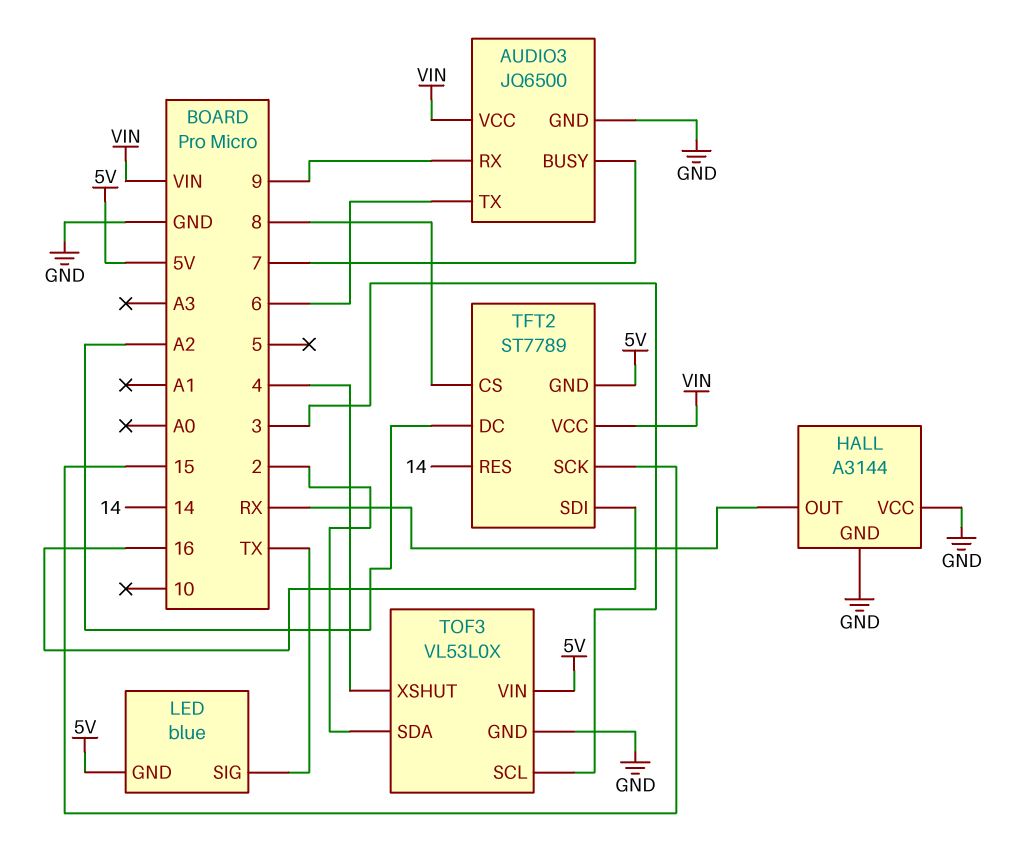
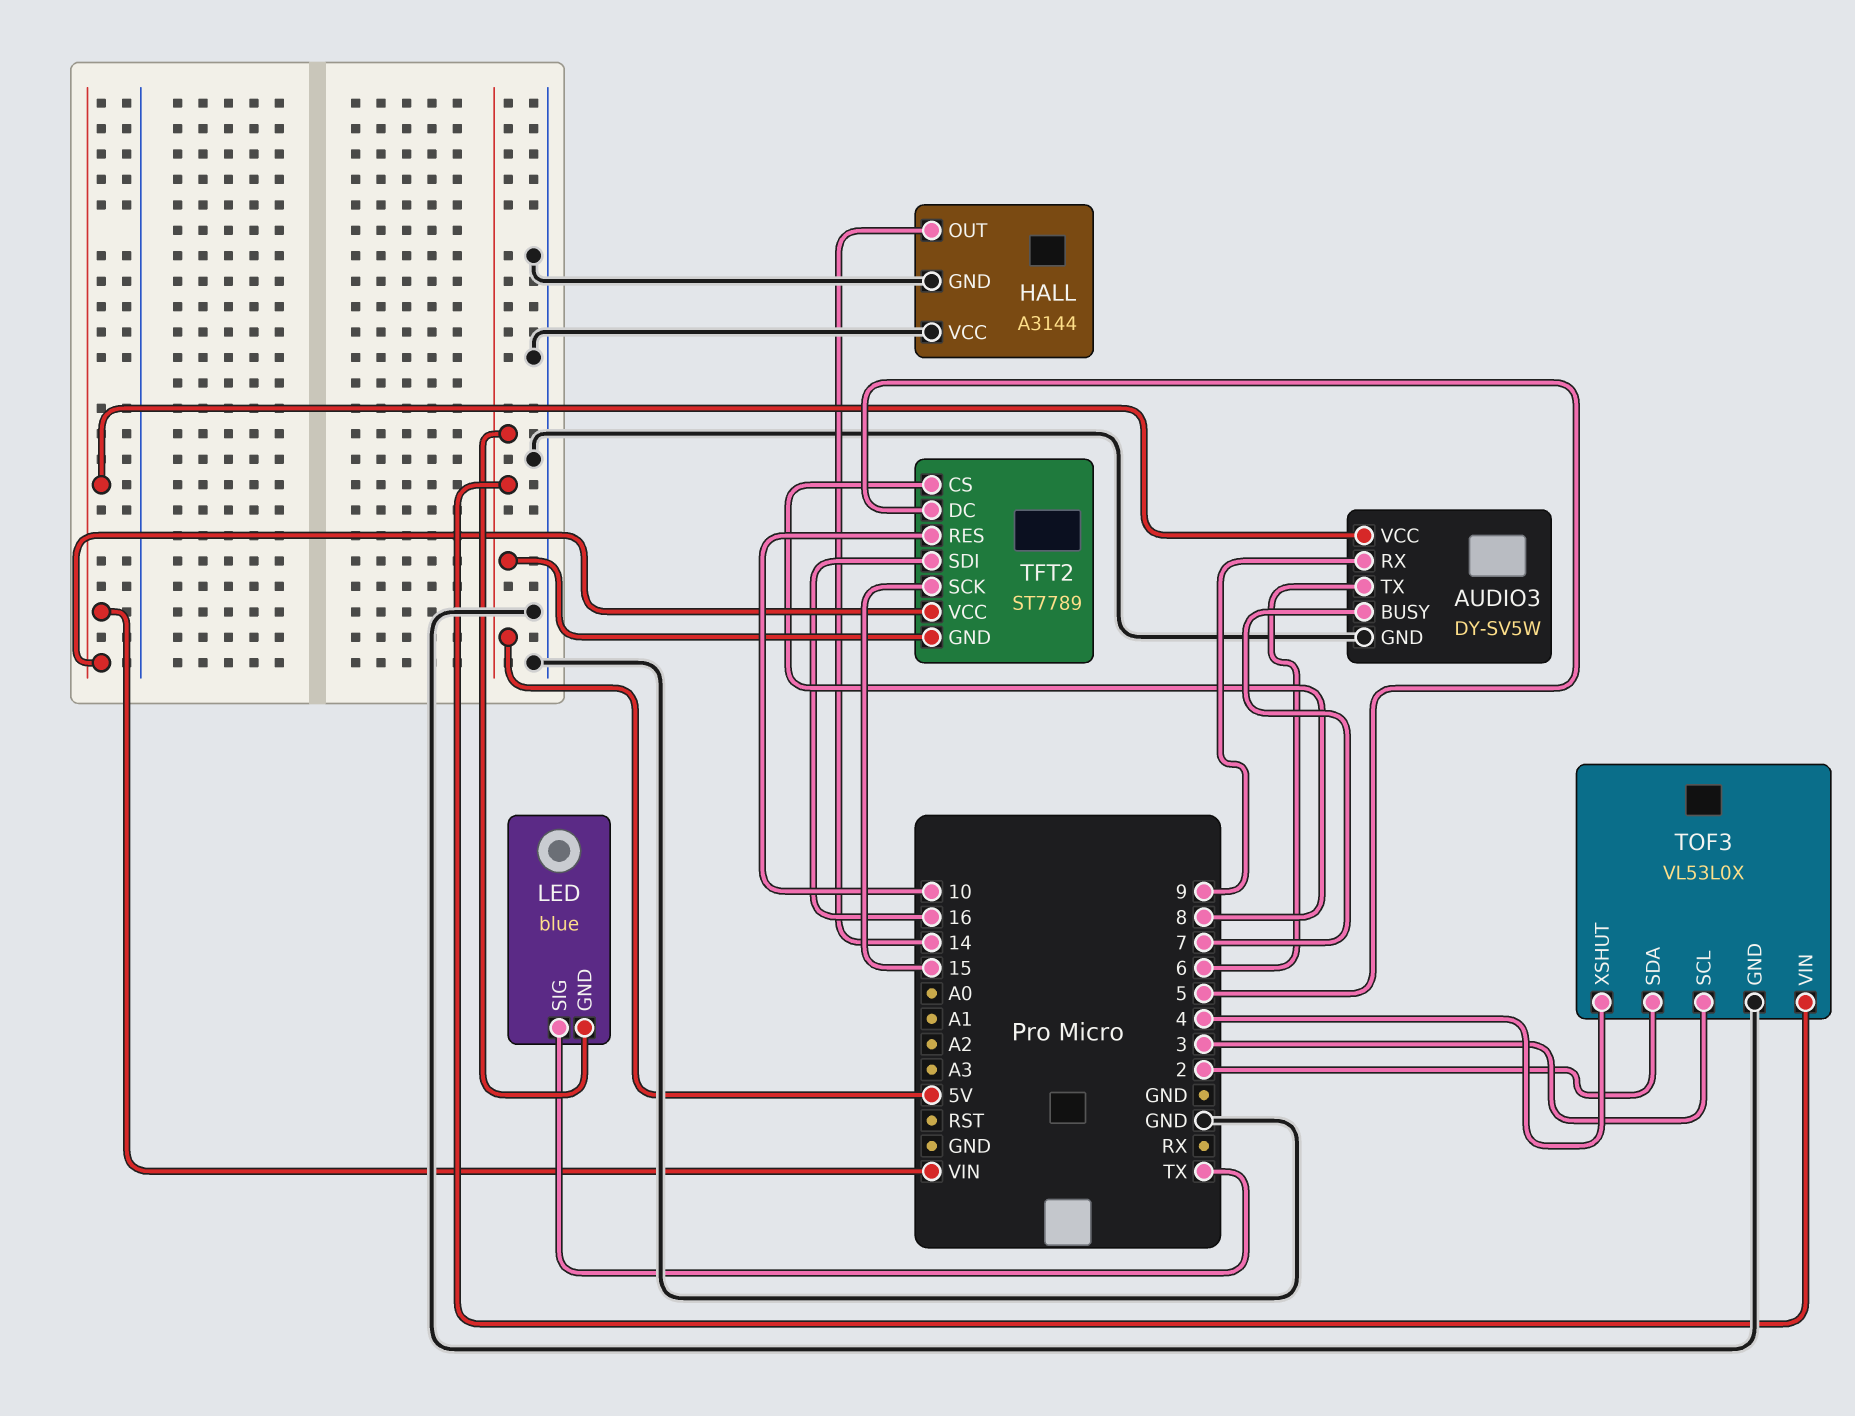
AUDIO3: JQ6500 -> DY-SV5W
HALL pin OUT: RX -> 14
TFT2 pin DC: A2 -> 5
TFT2 pin RES: 14 -> 10

